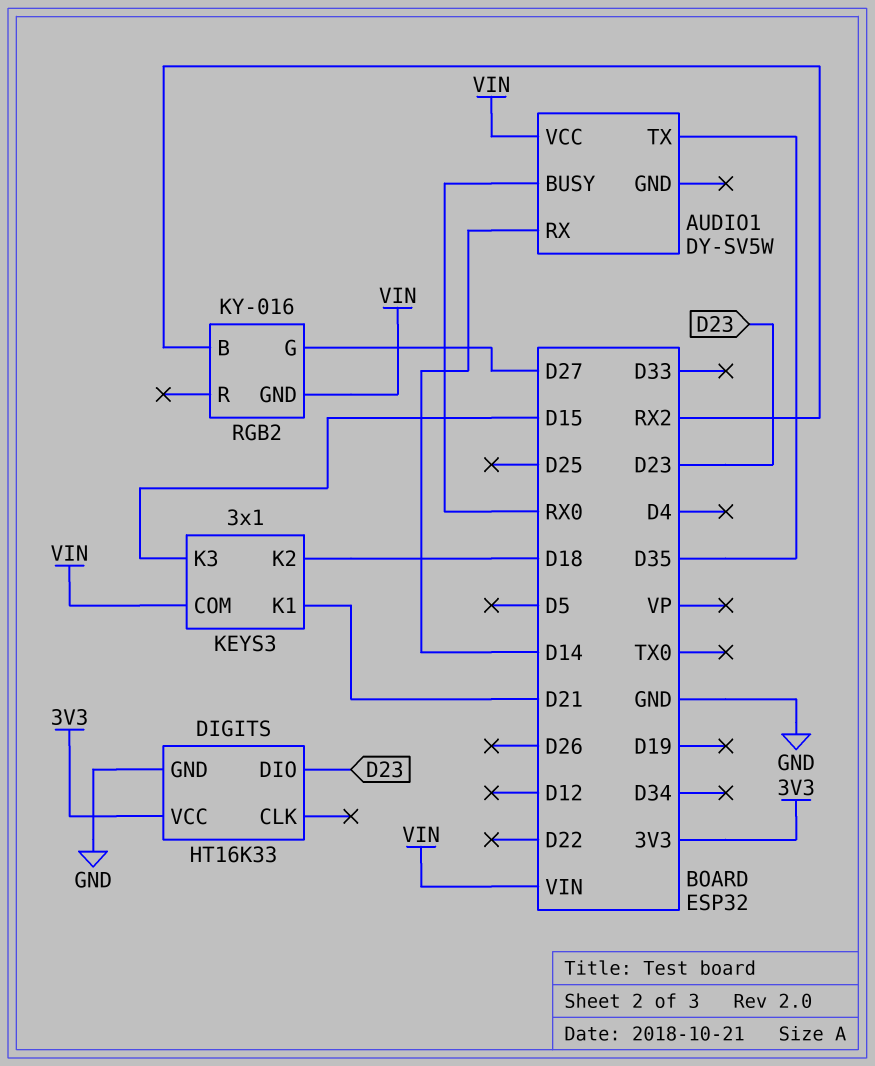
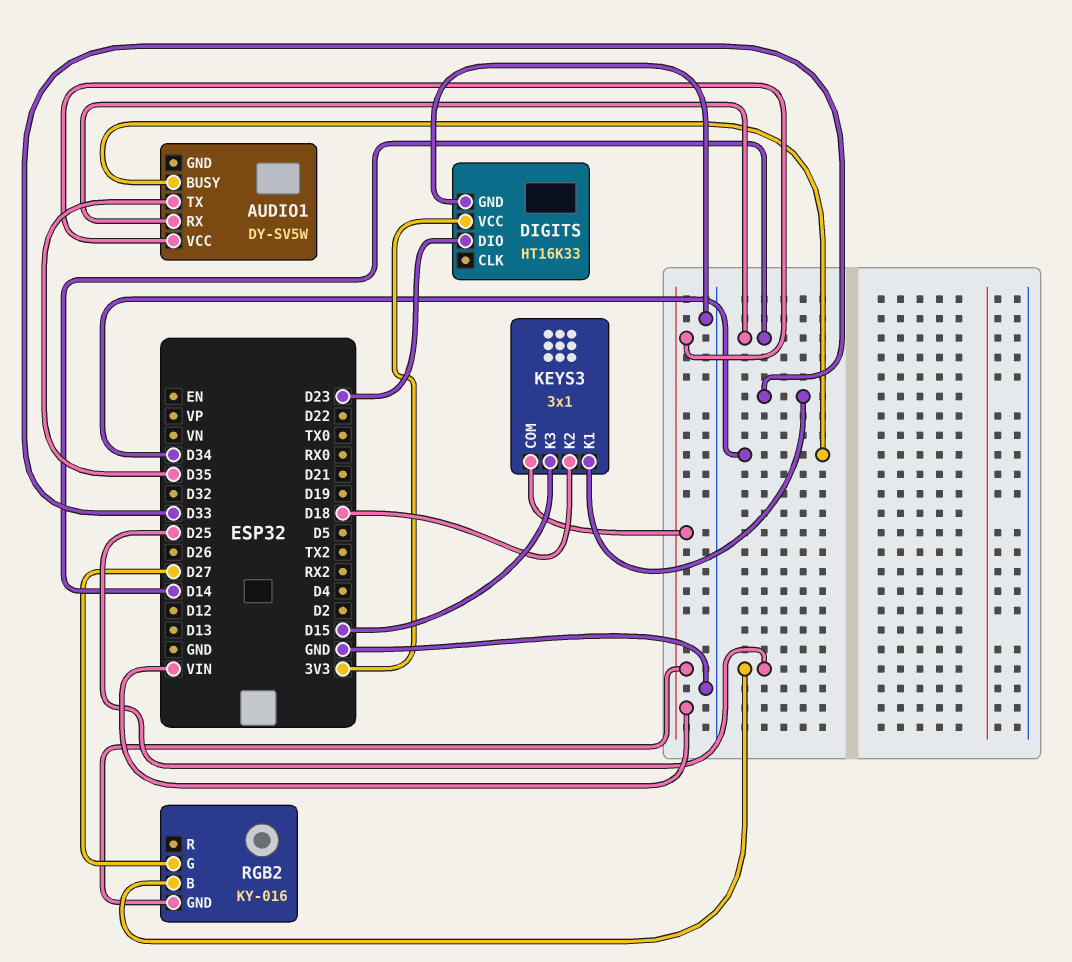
AUDIO1 pin BUSY: RX0 -> D34
KEYS3 pin K1: D21 -> D33
RGB2 pin B: RX2 -> D25

